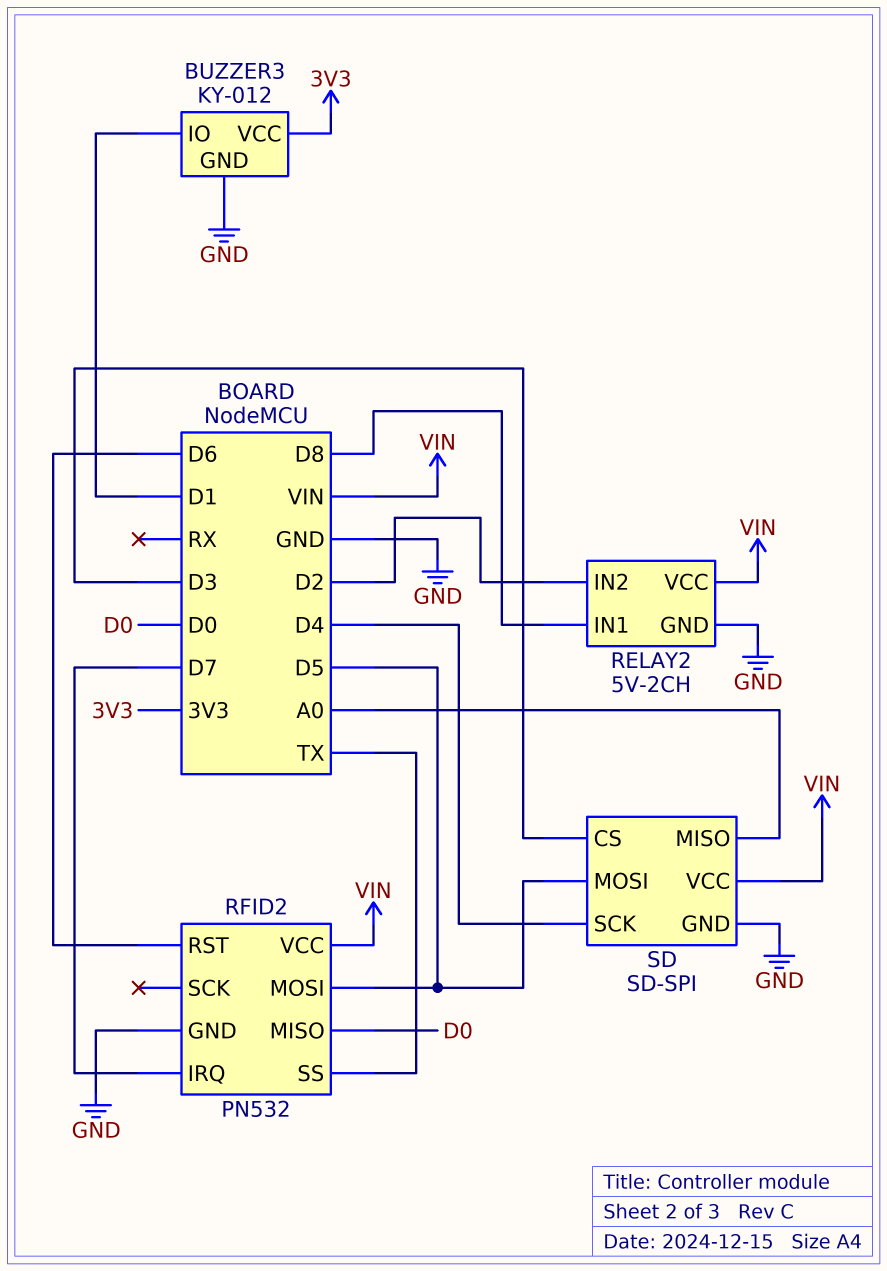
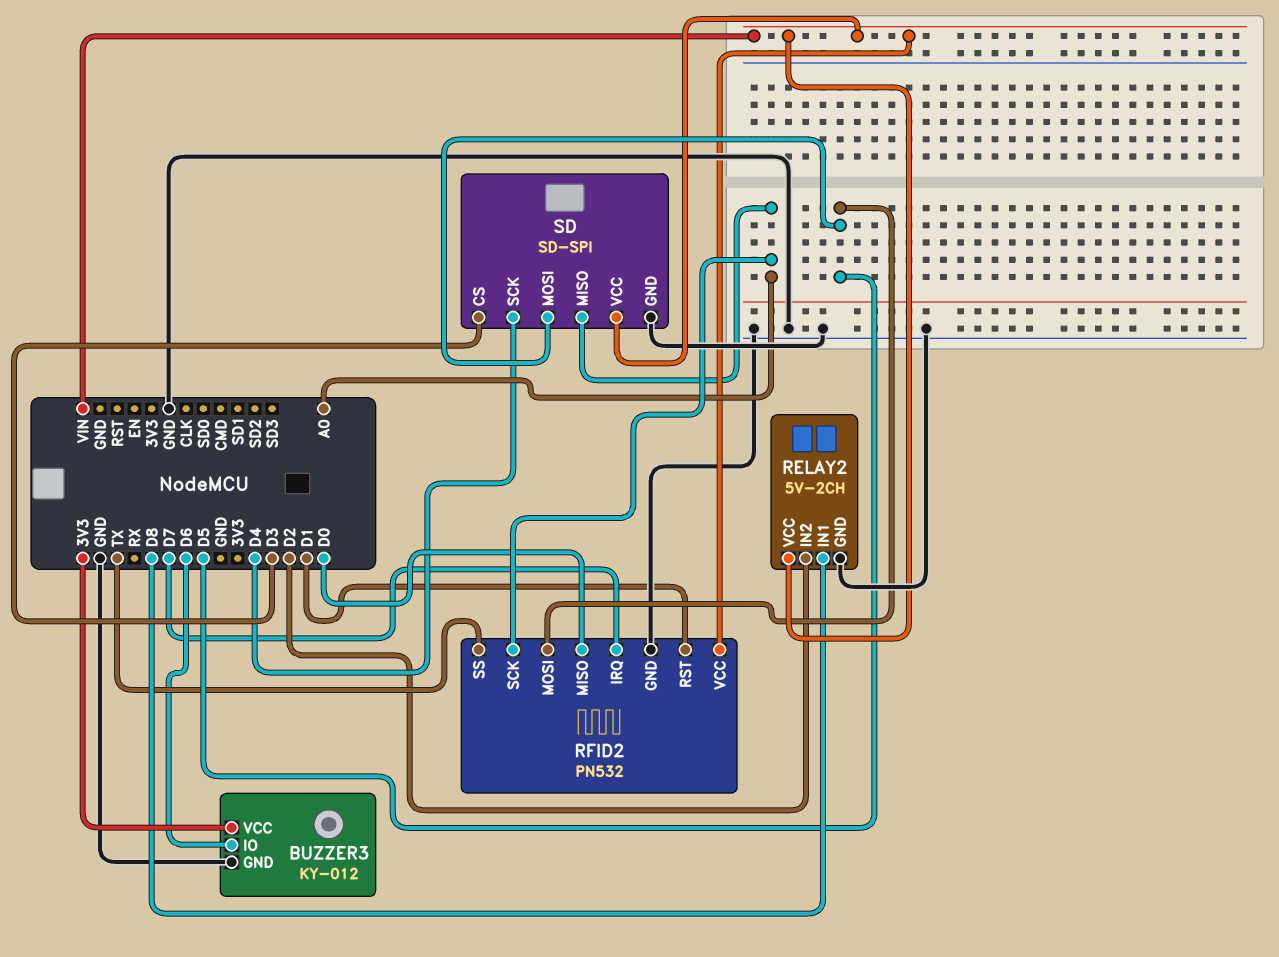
BUZZER3 pin IO: D1 -> D6
RFID2 pin RST: D6 -> D1
RFID2 pin SCK: none -> A0

